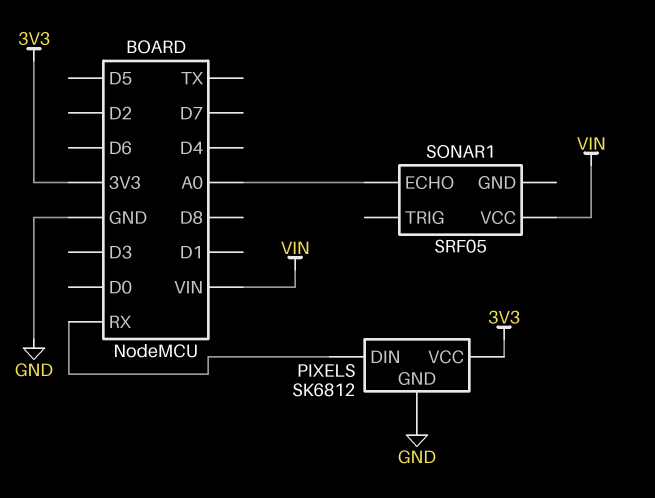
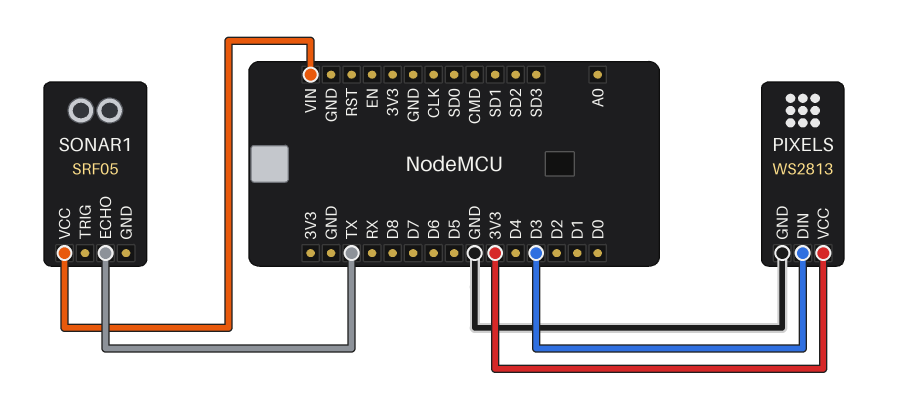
PIXELS: SK6812 -> WS2813
PIXELS pin DIN: RX -> D3
SONAR1 pin ECHO: A0 -> TX

